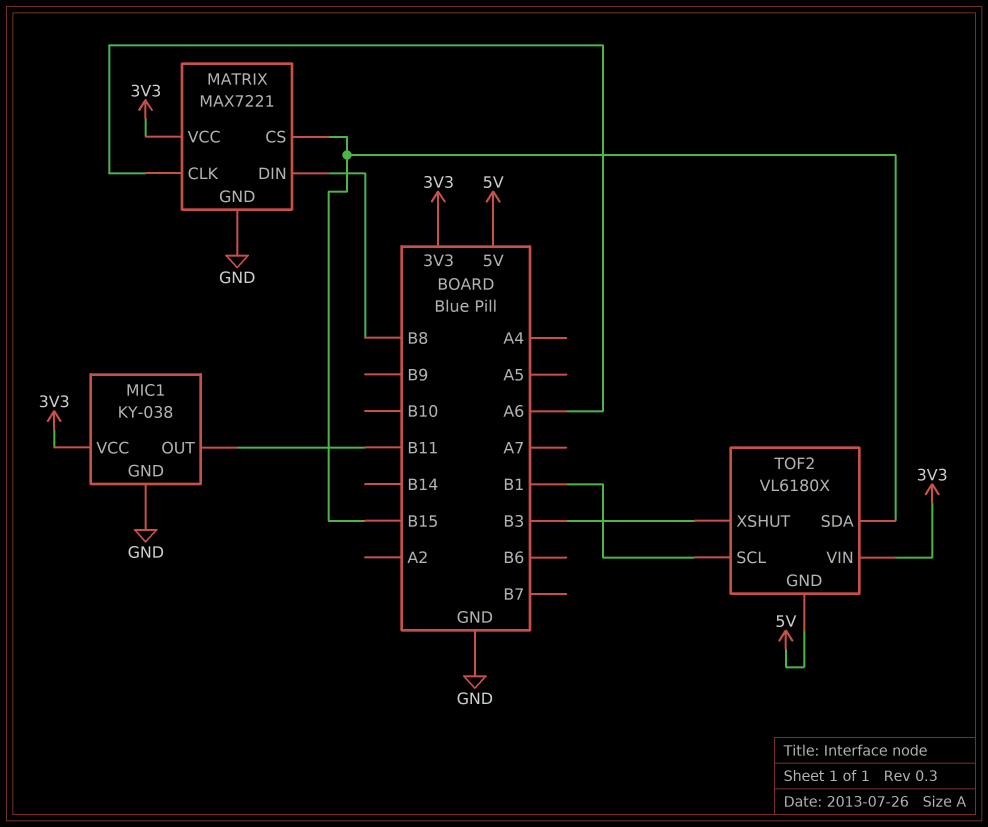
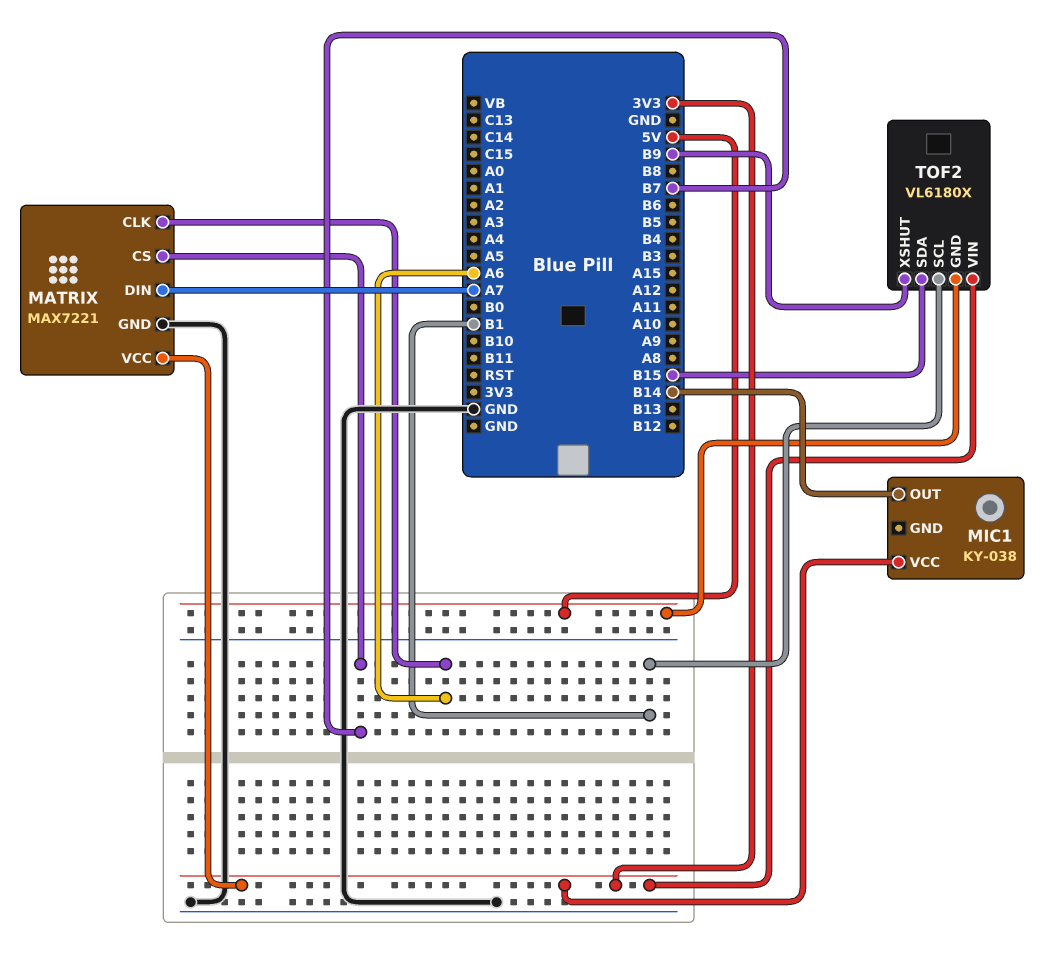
MATRIX pin CS: B15 -> B7
MATRIX pin DIN: B8 -> A7
MIC1 pin GND: GND -> none
MIC1 pin OUT: B11 -> B14
TOF2 pin XSHUT: B3 -> B9

